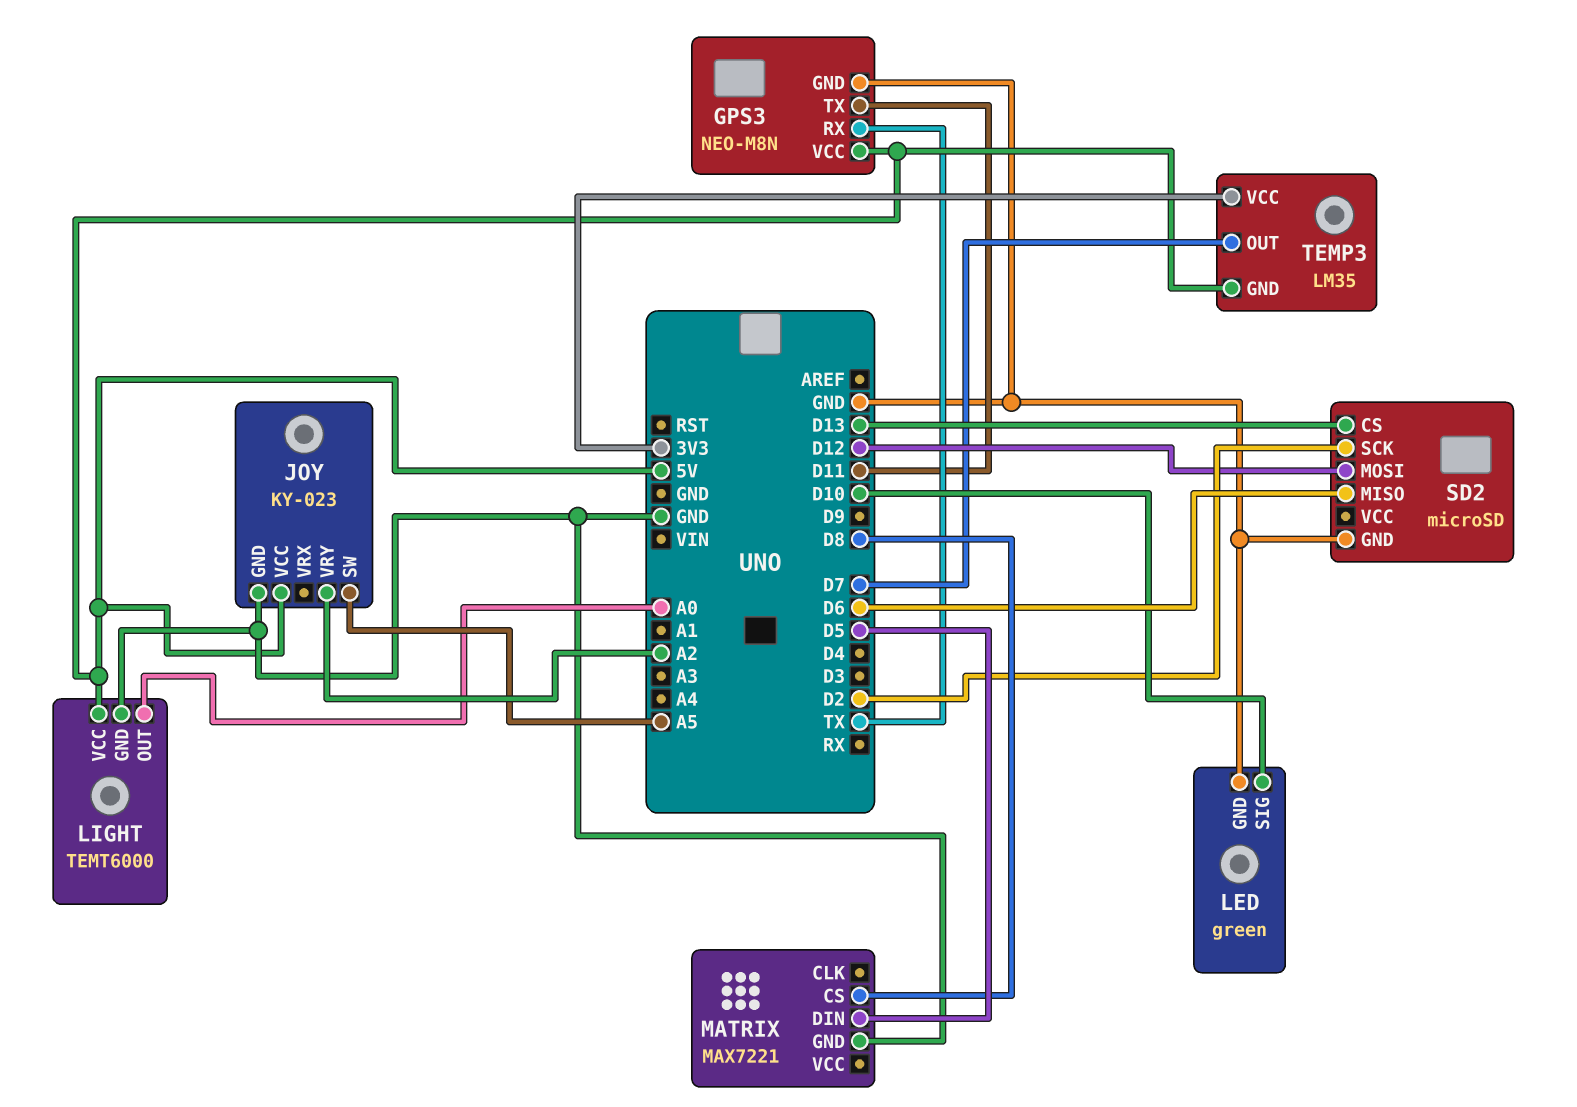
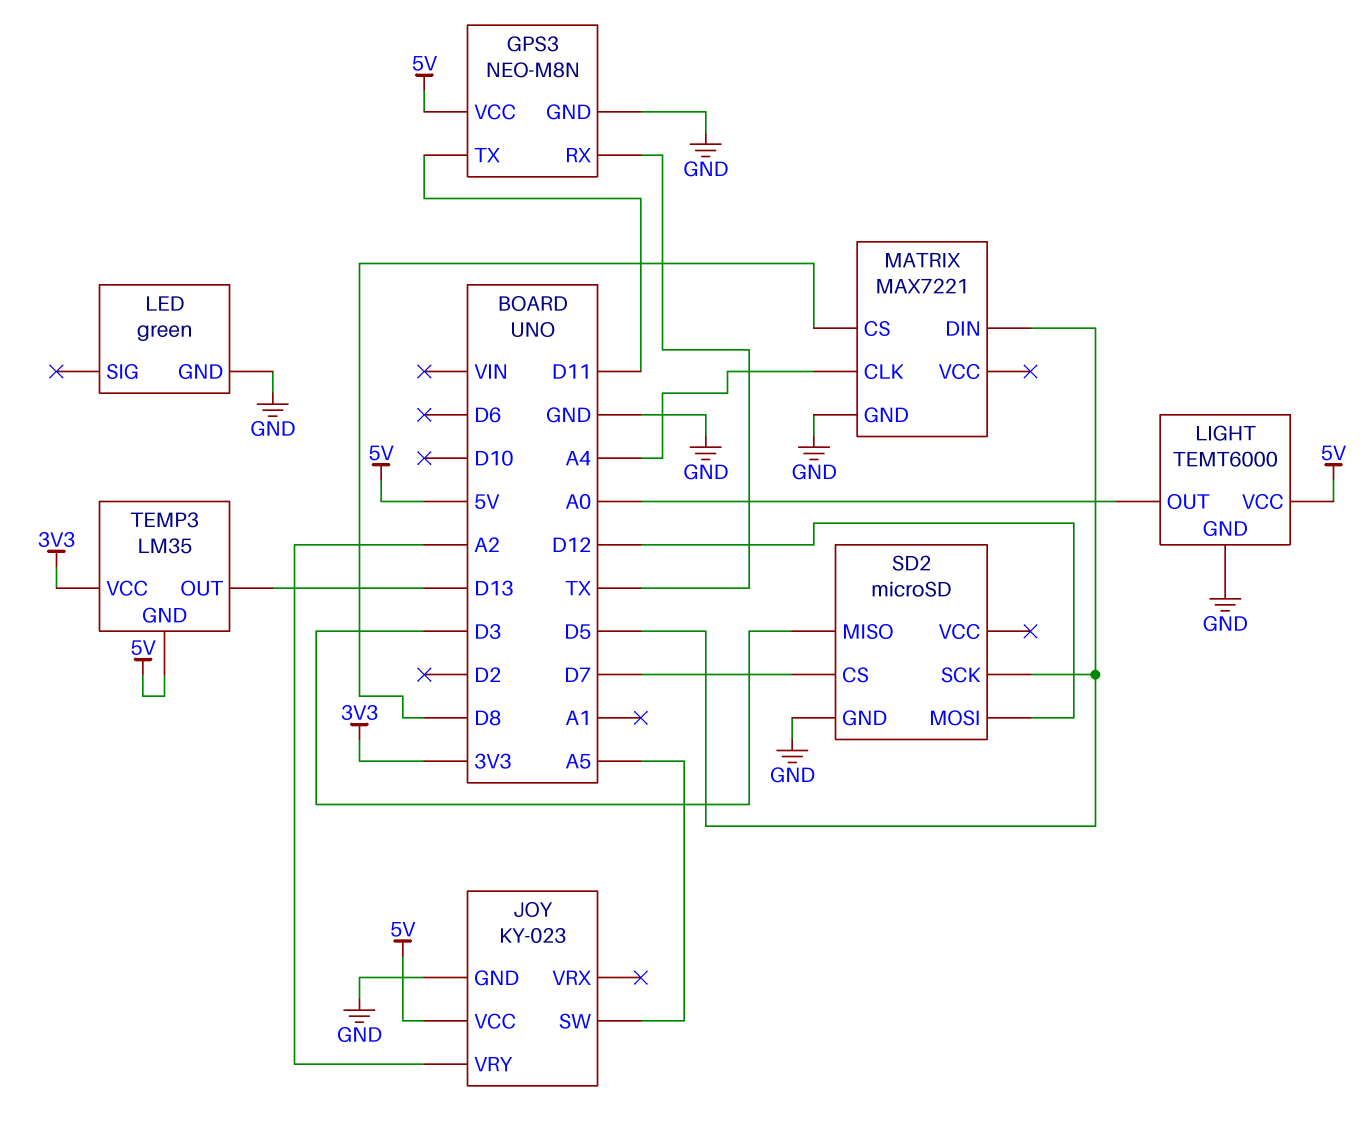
LED pin SIG: D10 -> none
MATRIX pin CLK: none -> A4
SD2 pin CS: D13 -> D7
SD2 pin MISO: D6 -> D3
SD2 pin SCK: D2 -> D5
TEMP3 pin OUT: D7 -> D13

